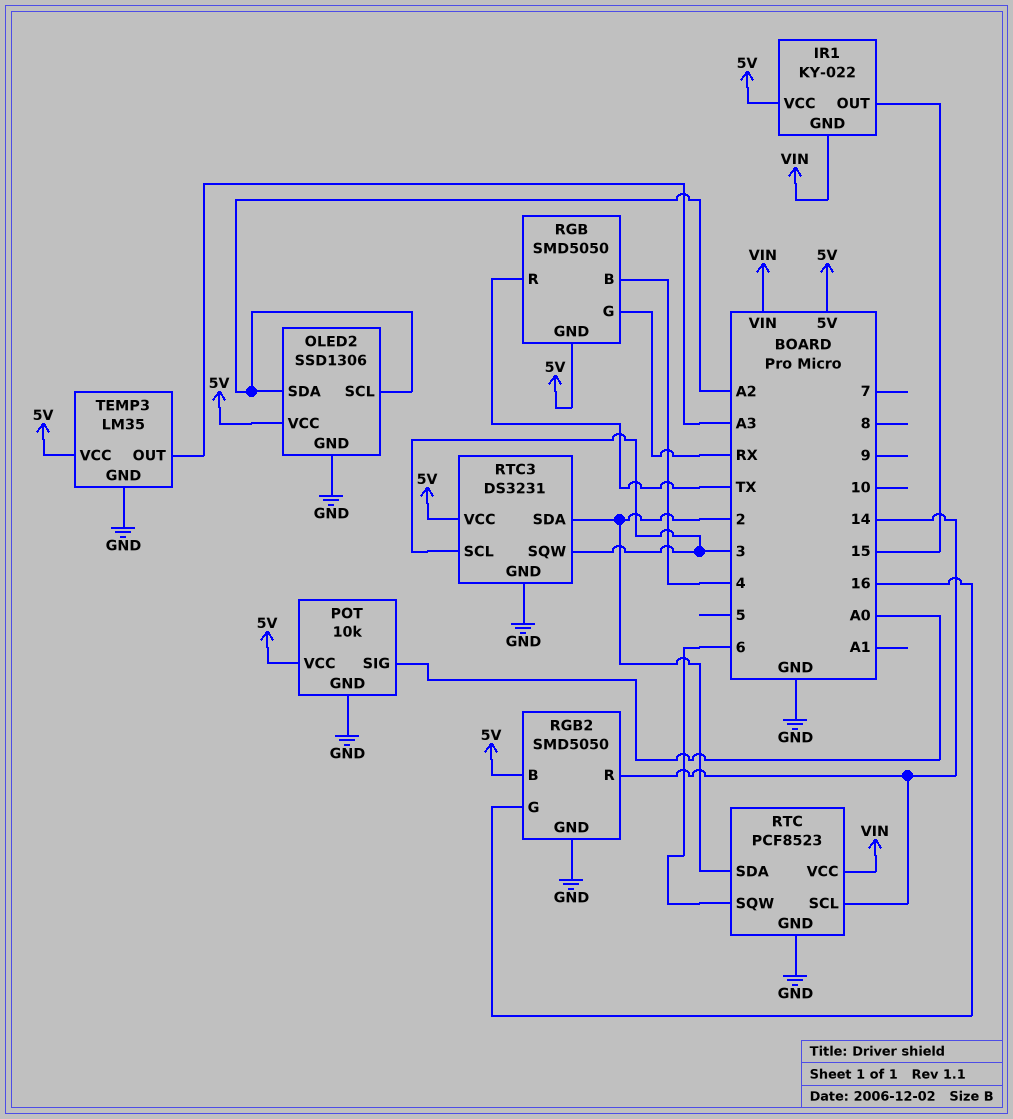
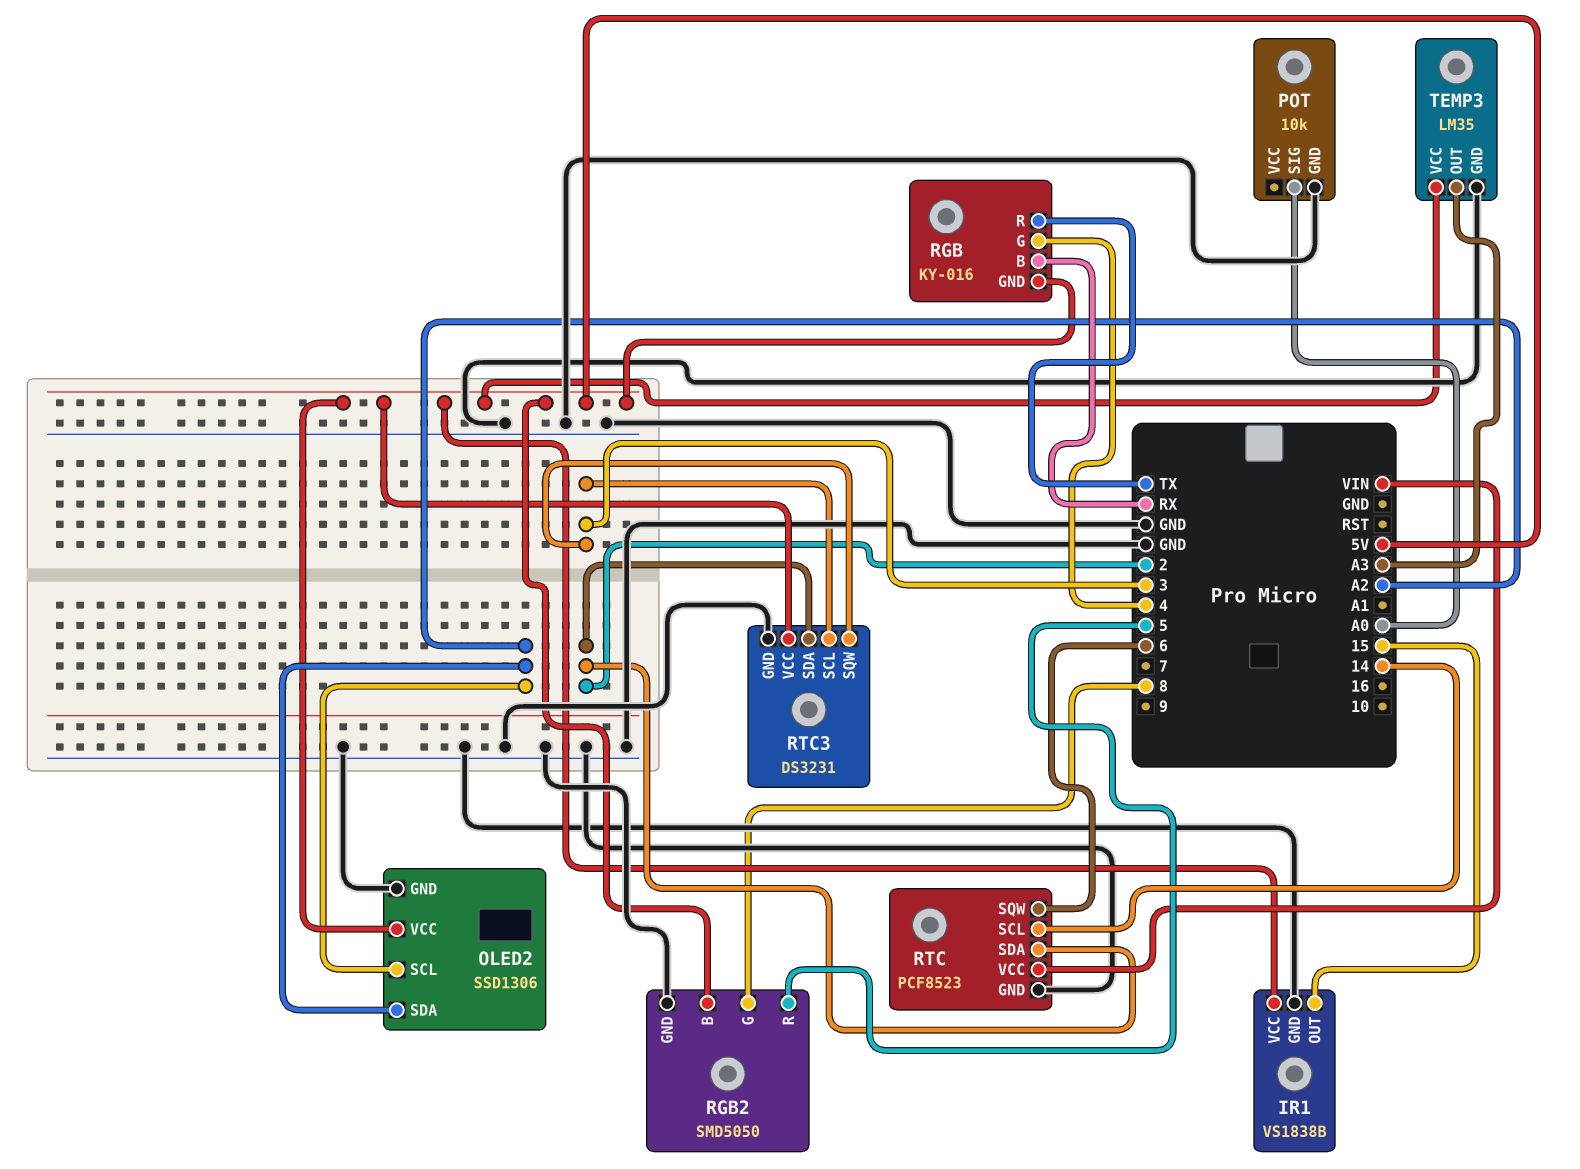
IR1: KY-022 -> VS1838B
IR1 pin GND: VIN -> GND
POT pin VCC: 5V -> none
RGB: SMD5050 -> KY-016
RGB pin B: 4 -> RX
RGB pin G: RX -> 4
RGB2 pin G: 16 -> 8
RGB2 pin R: 14 -> 5

